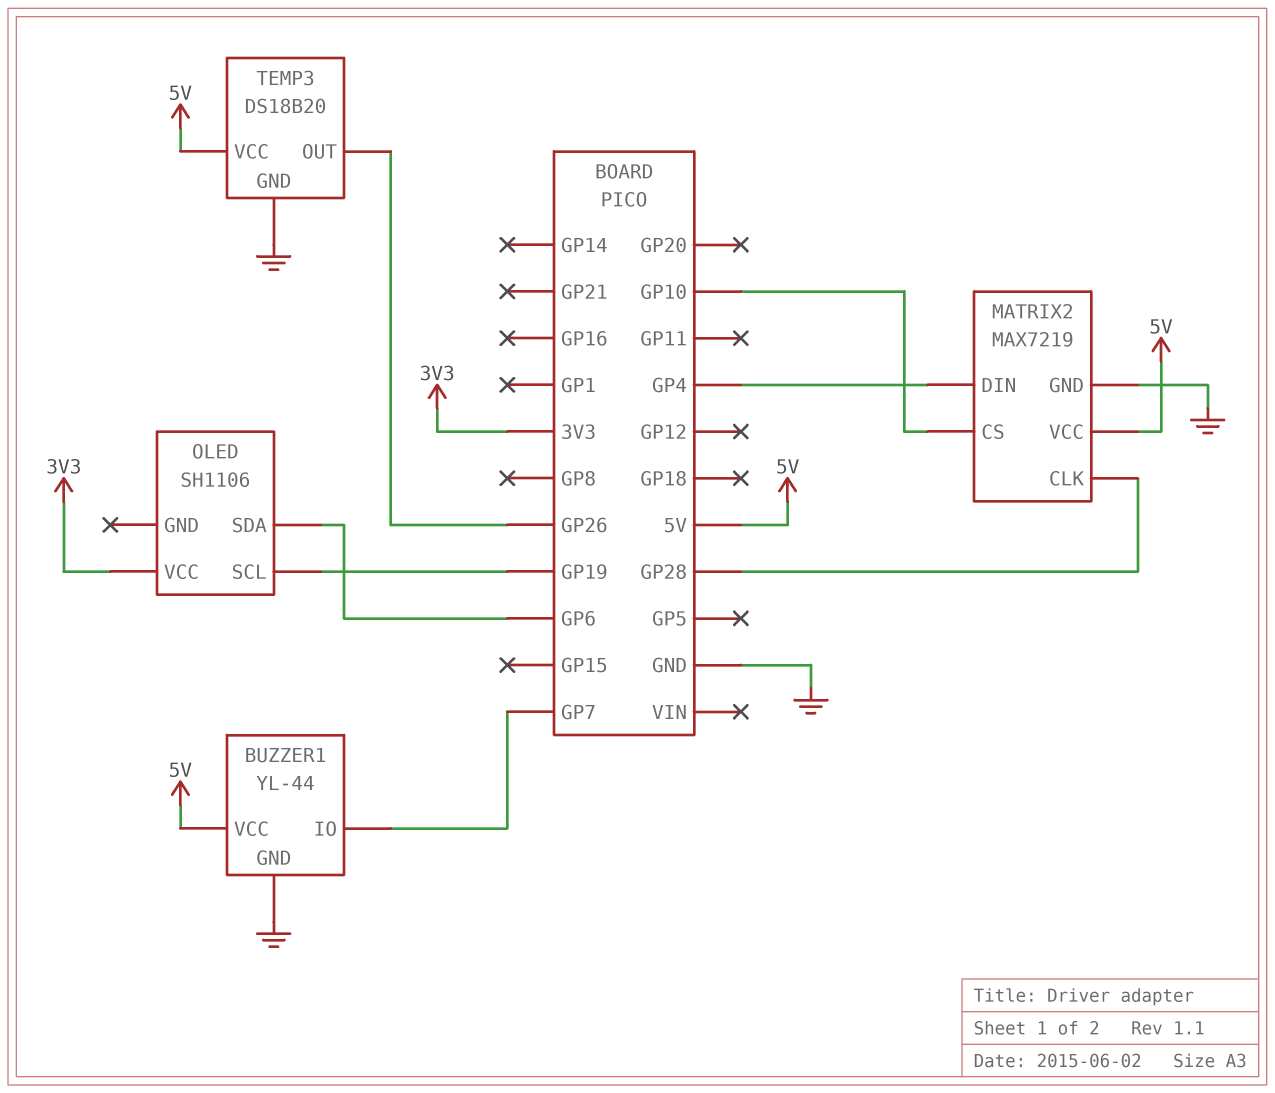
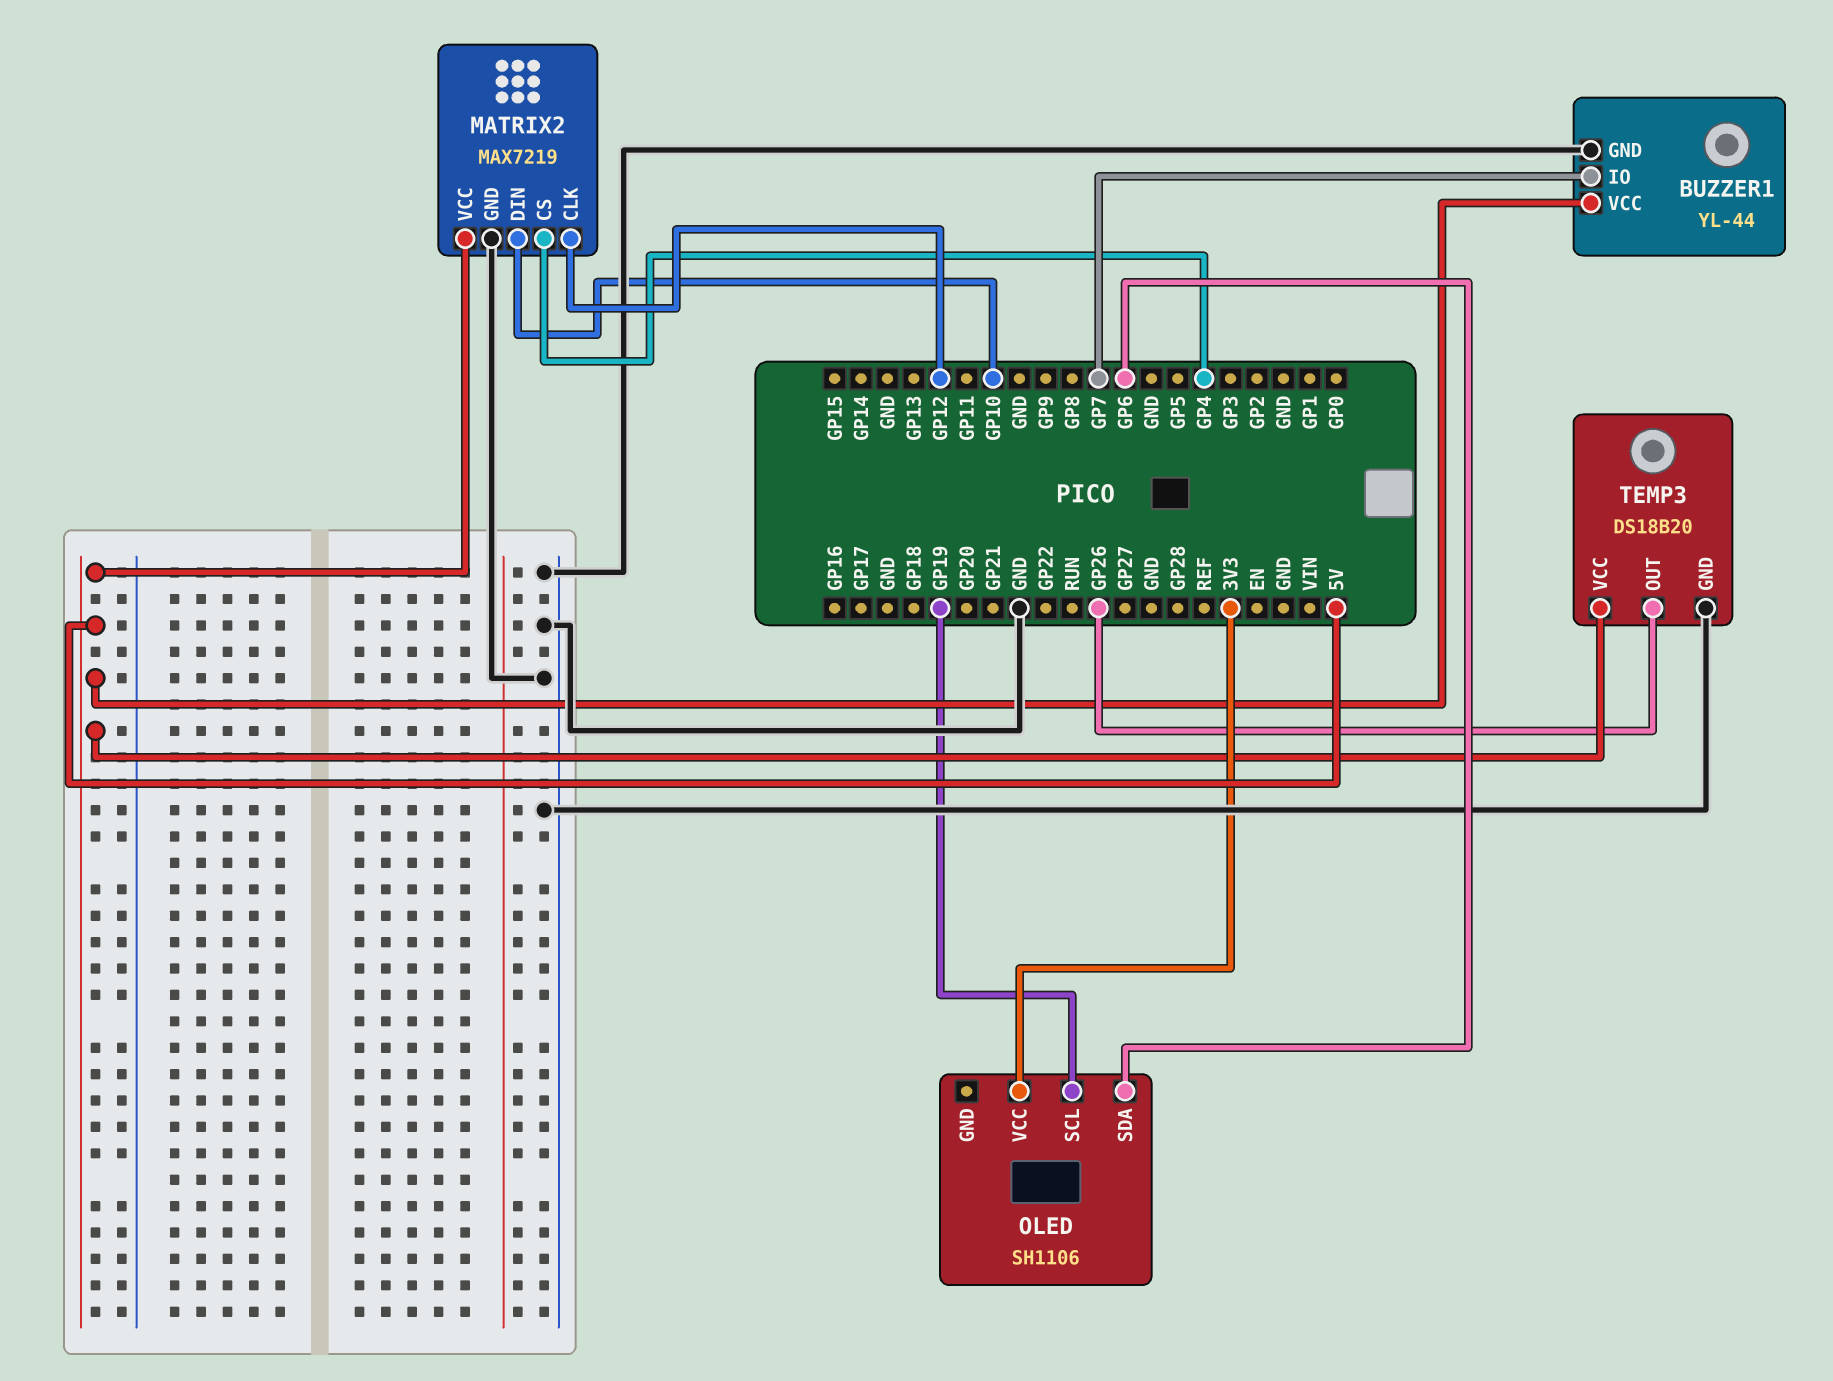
MATRIX2 pin CLK: GP28 -> GP12
MATRIX2 pin CS: GP10 -> GP4
MATRIX2 pin DIN: GP4 -> GP10

